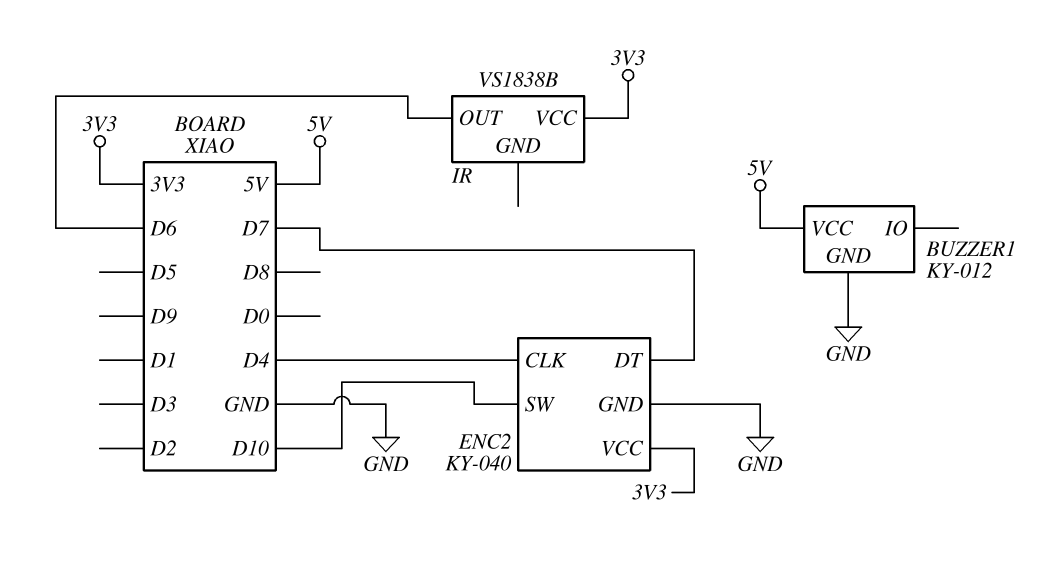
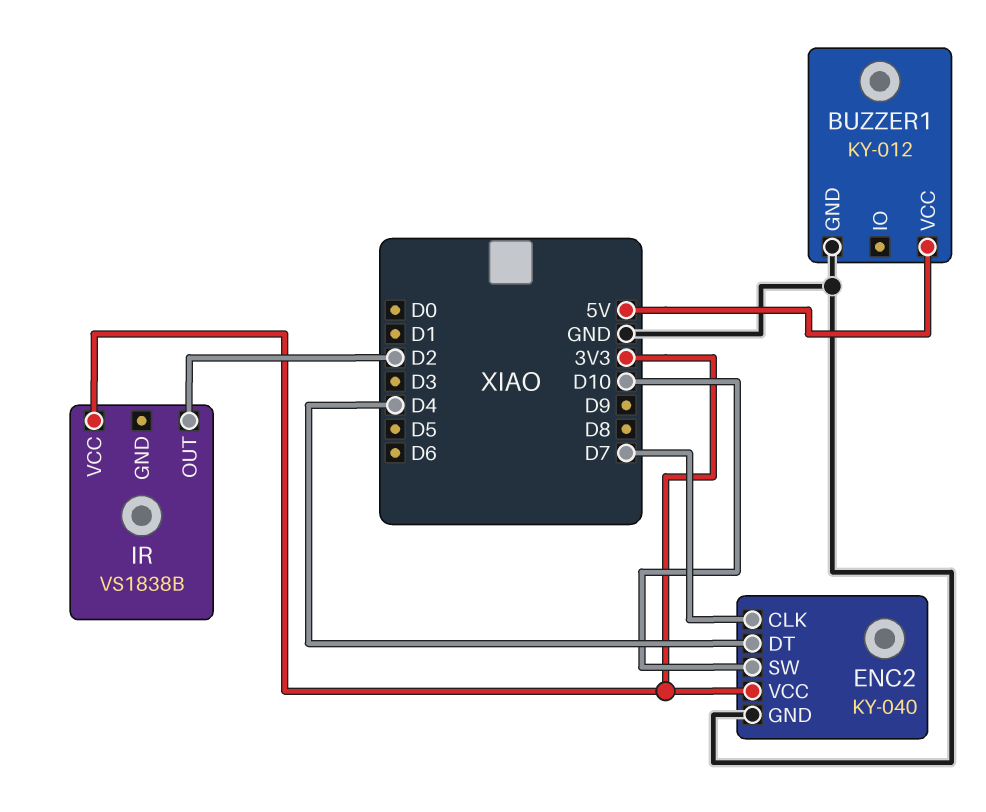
ENC2 pin CLK: D4 -> D7
ENC2 pin DT: D7 -> D4
IR pin OUT: D6 -> D2

